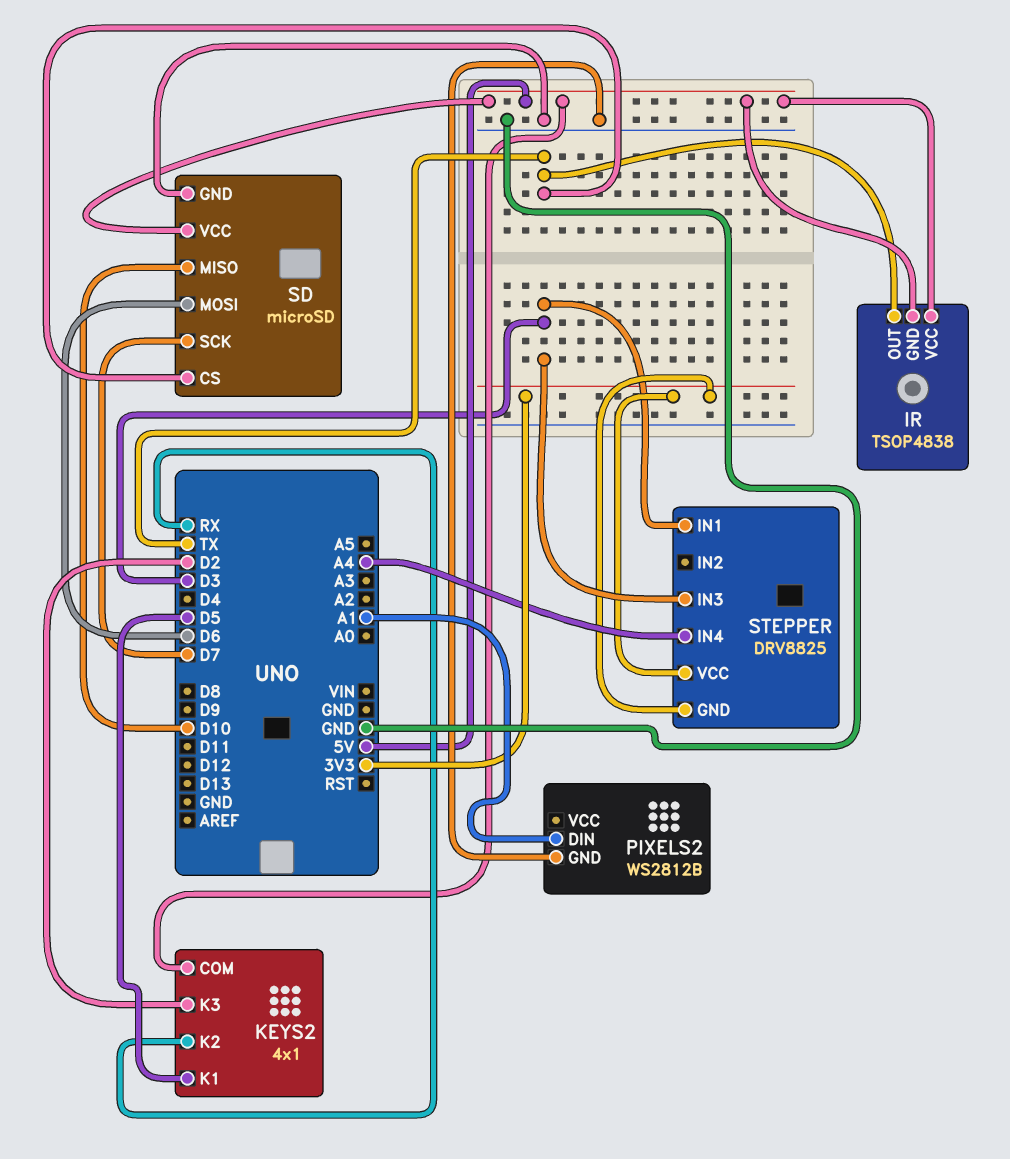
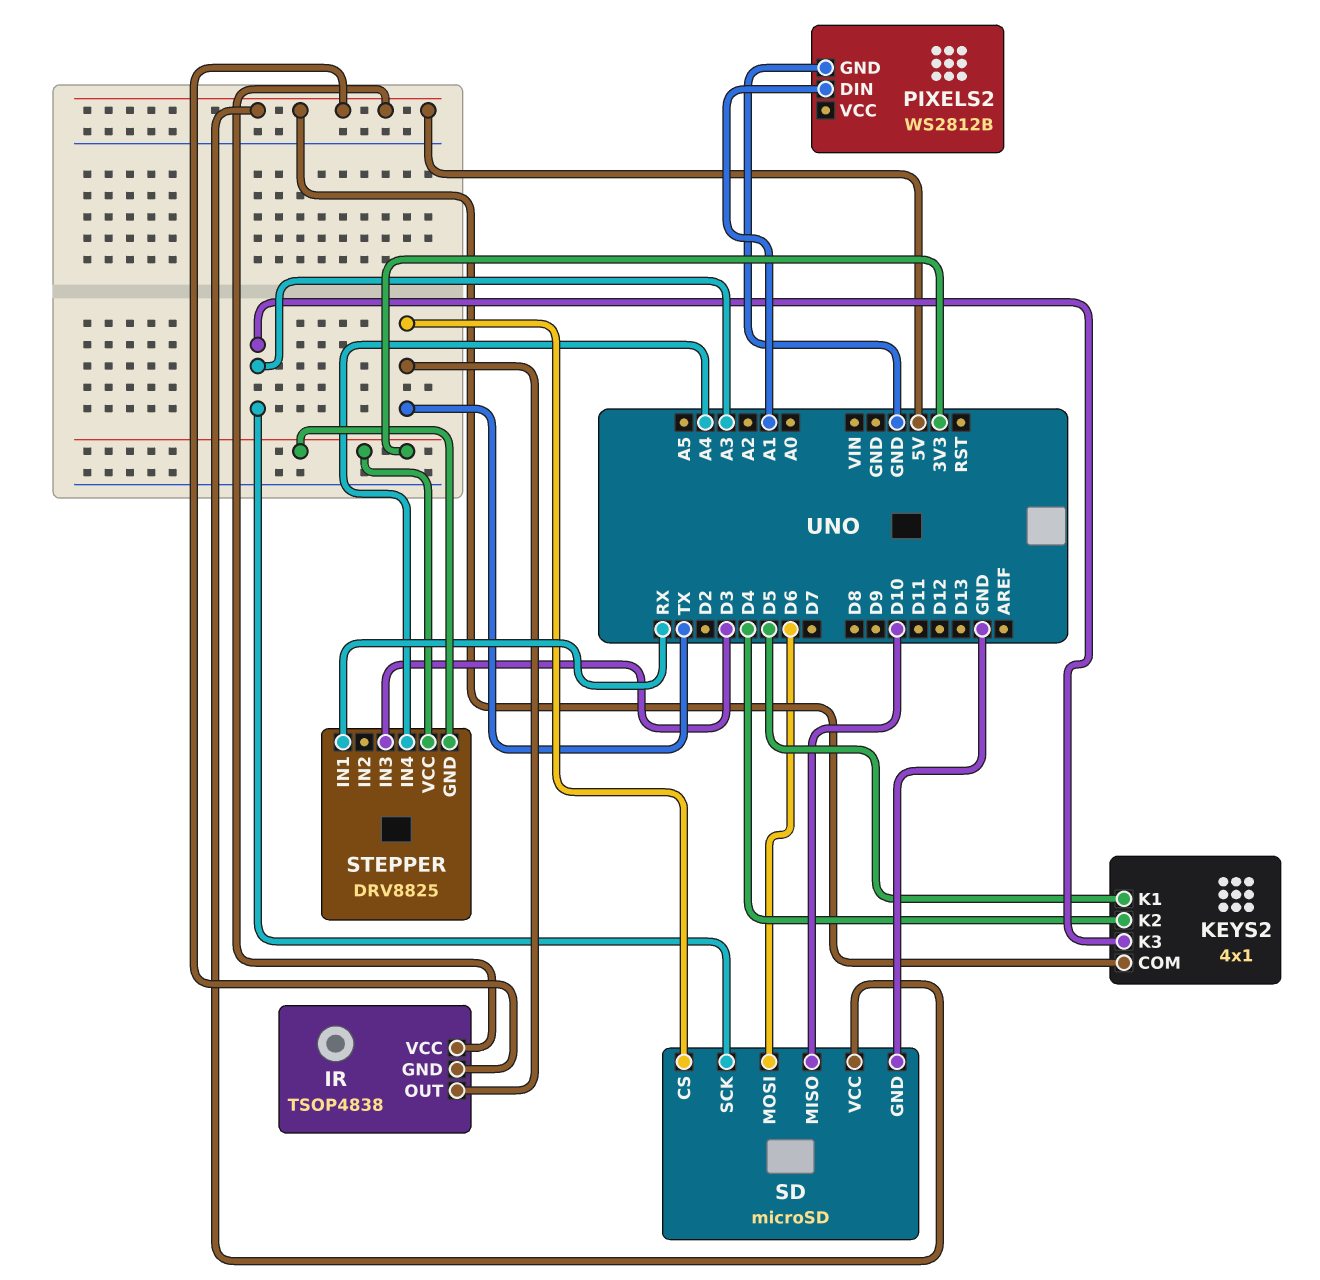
KEYS2 pin K2: RX -> D4
KEYS2 pin K3: D2 -> A3
SD pin SCK: D7 -> A3
STEPPER pin IN1: D3 -> RX

